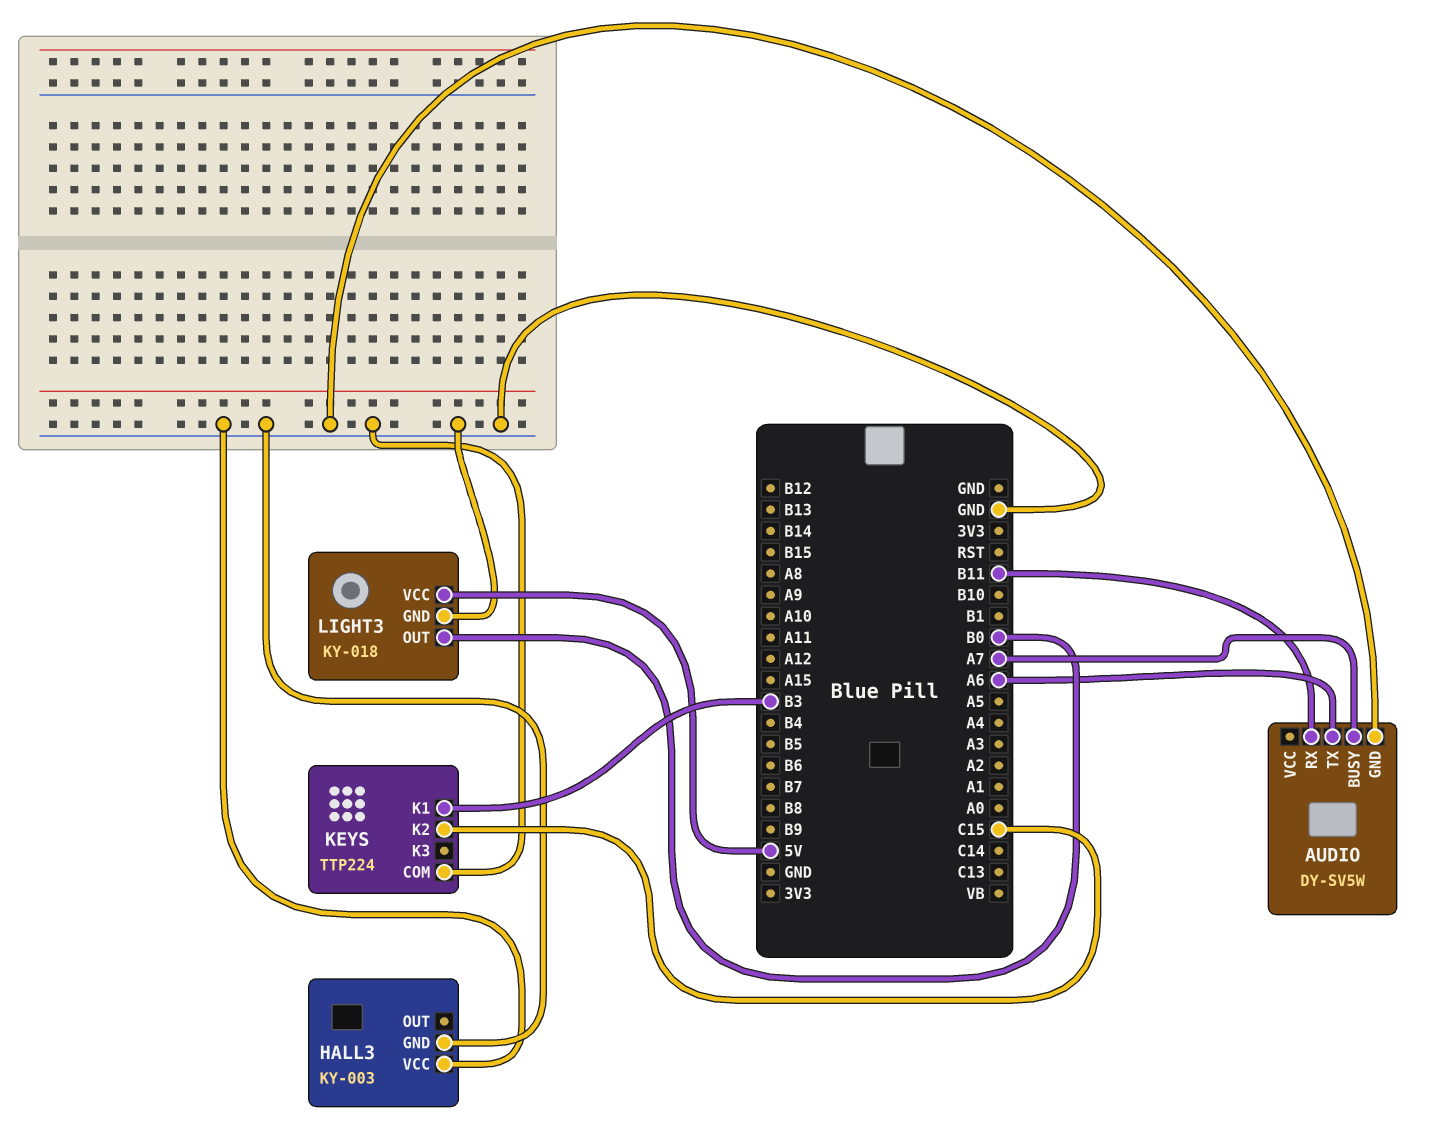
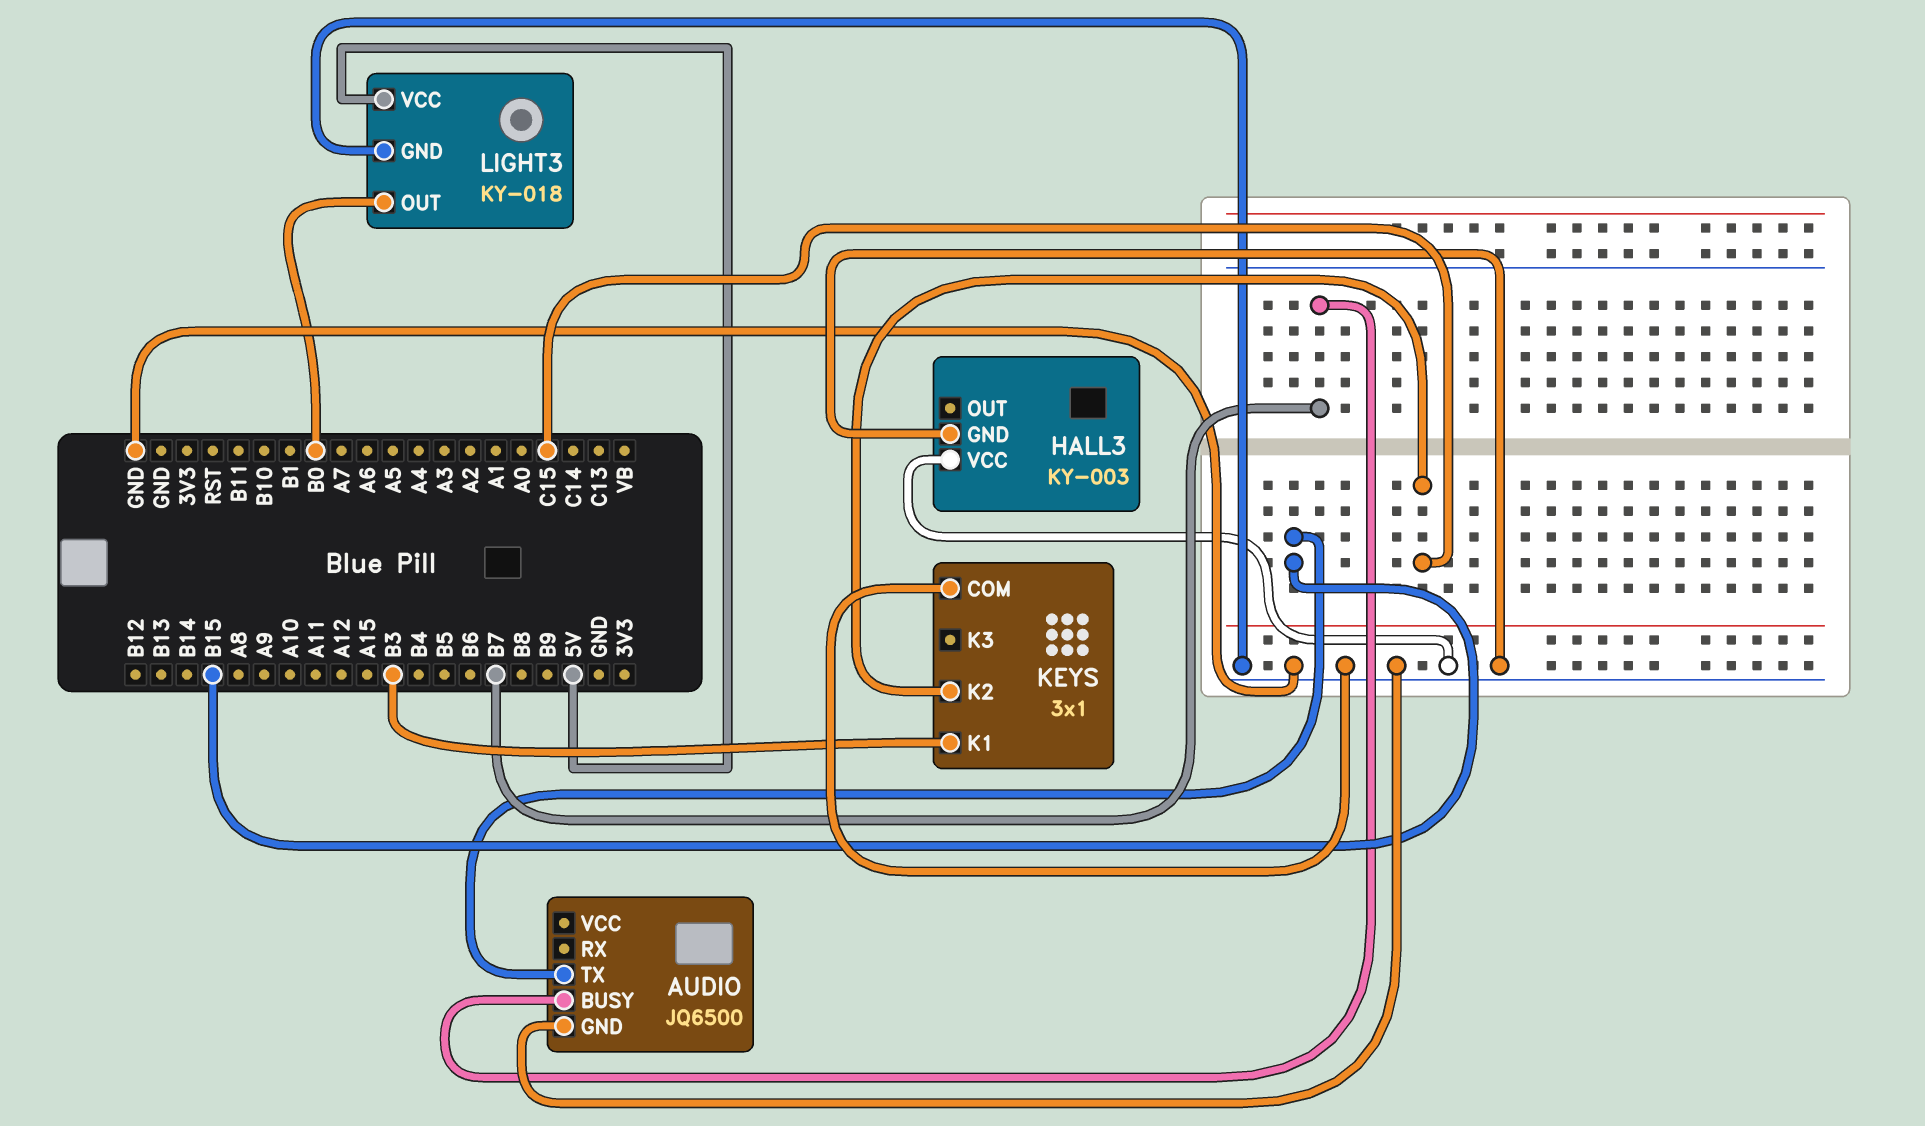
AUDIO: DY-SV5W -> JQ6500
AUDIO pin BUSY: A7 -> B7
AUDIO pin RX: B11 -> none
AUDIO pin TX: A6 -> B15
KEYS: TTP224 -> 3x1

